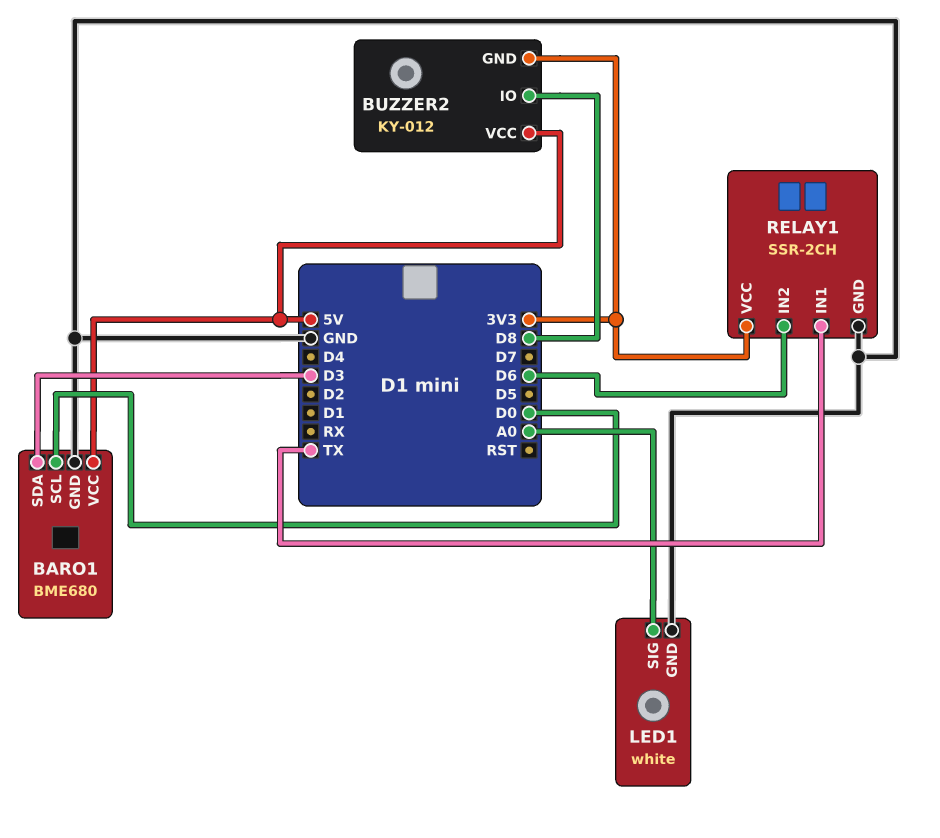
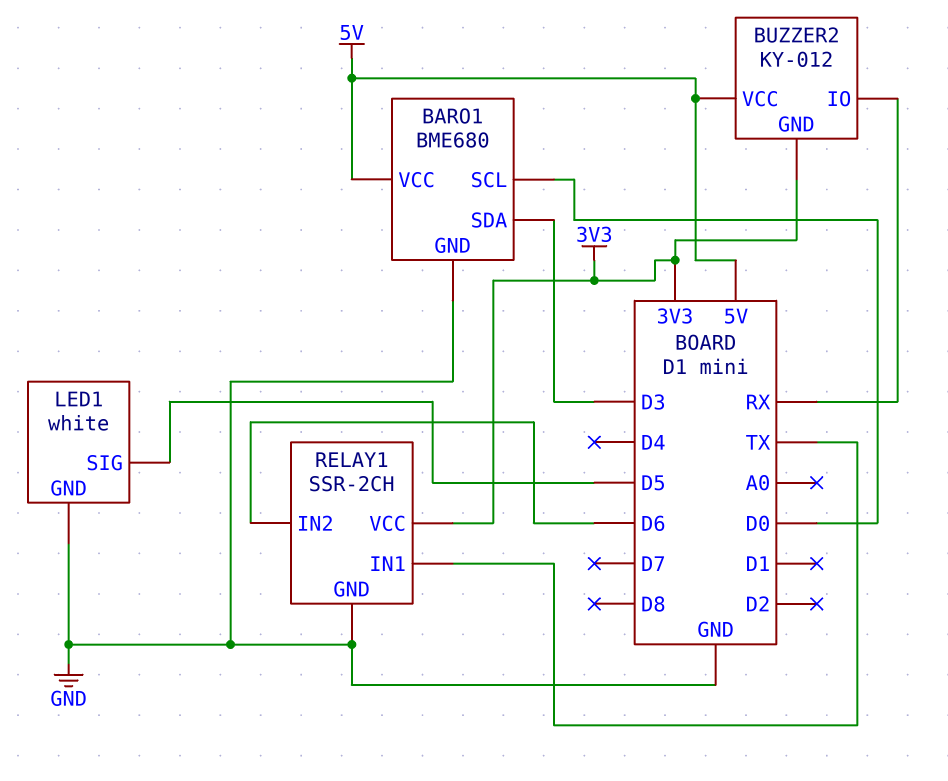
BUZZER2 pin IO: D8 -> RX
LED1 pin SIG: A0 -> D5

